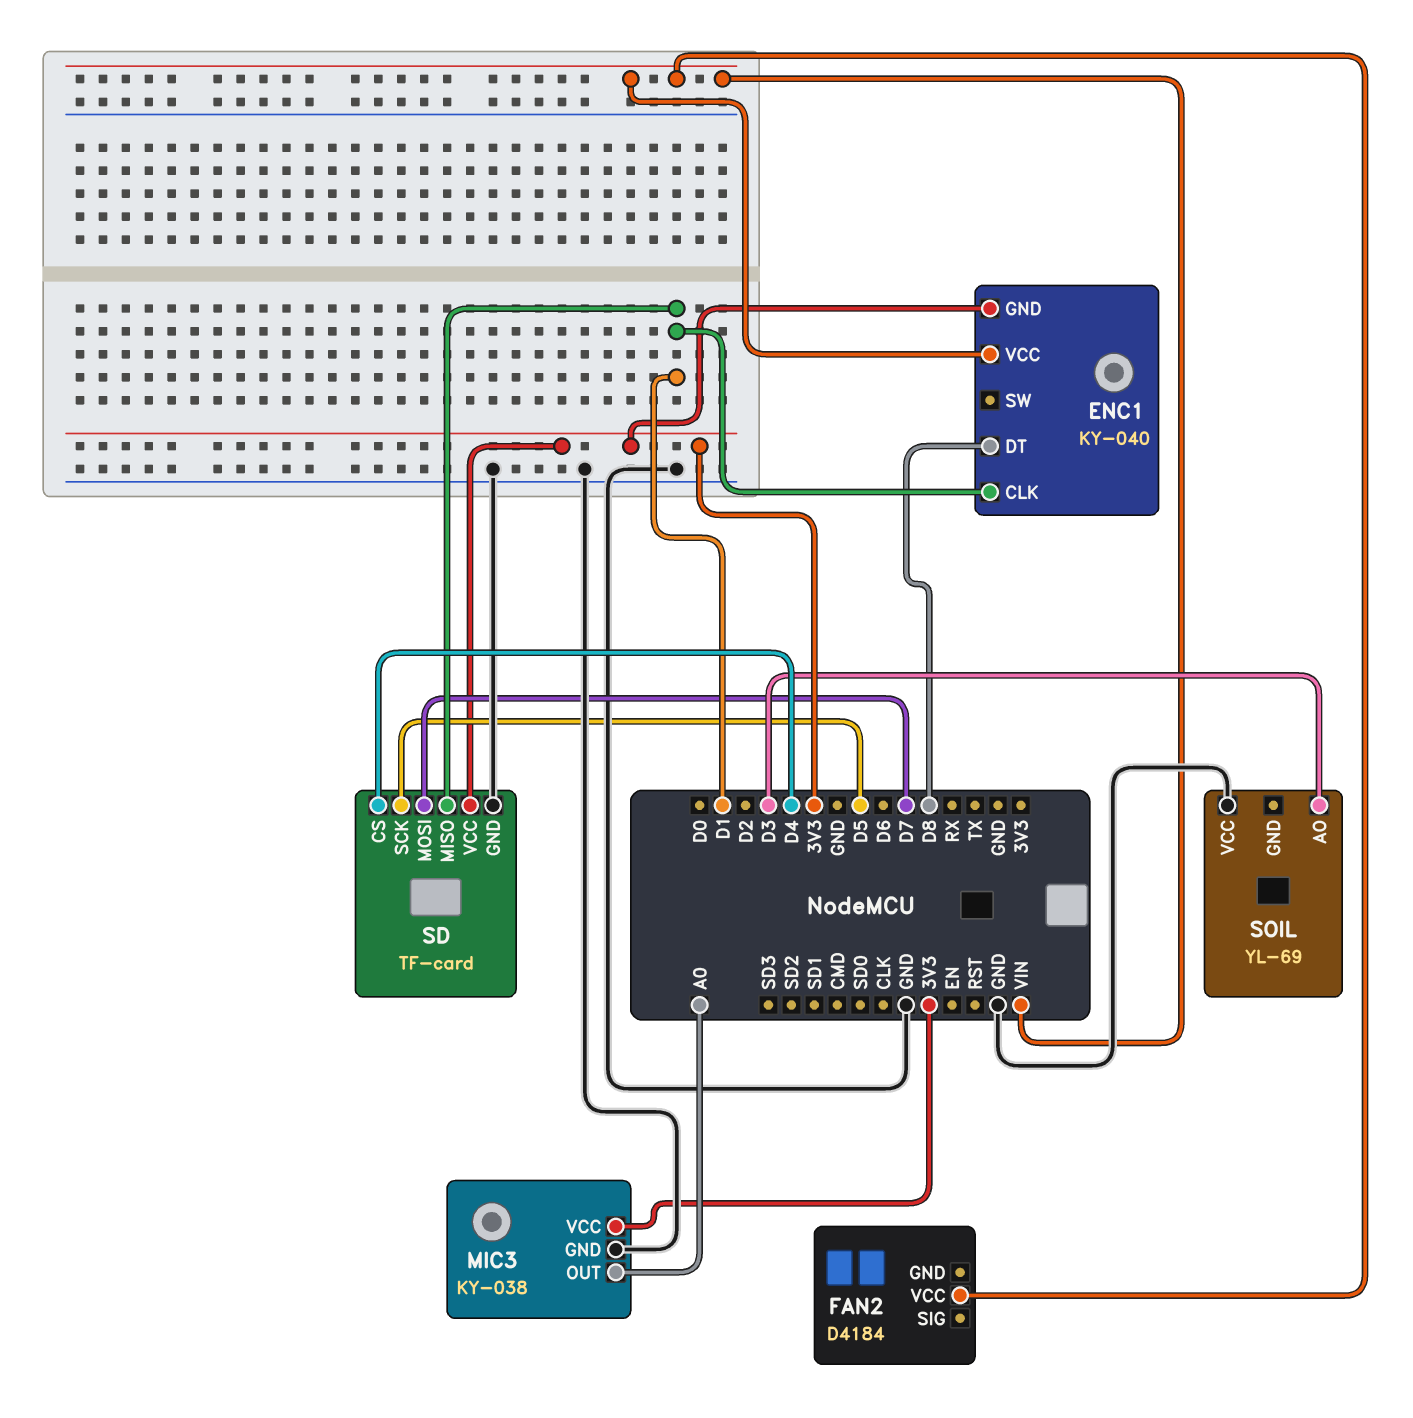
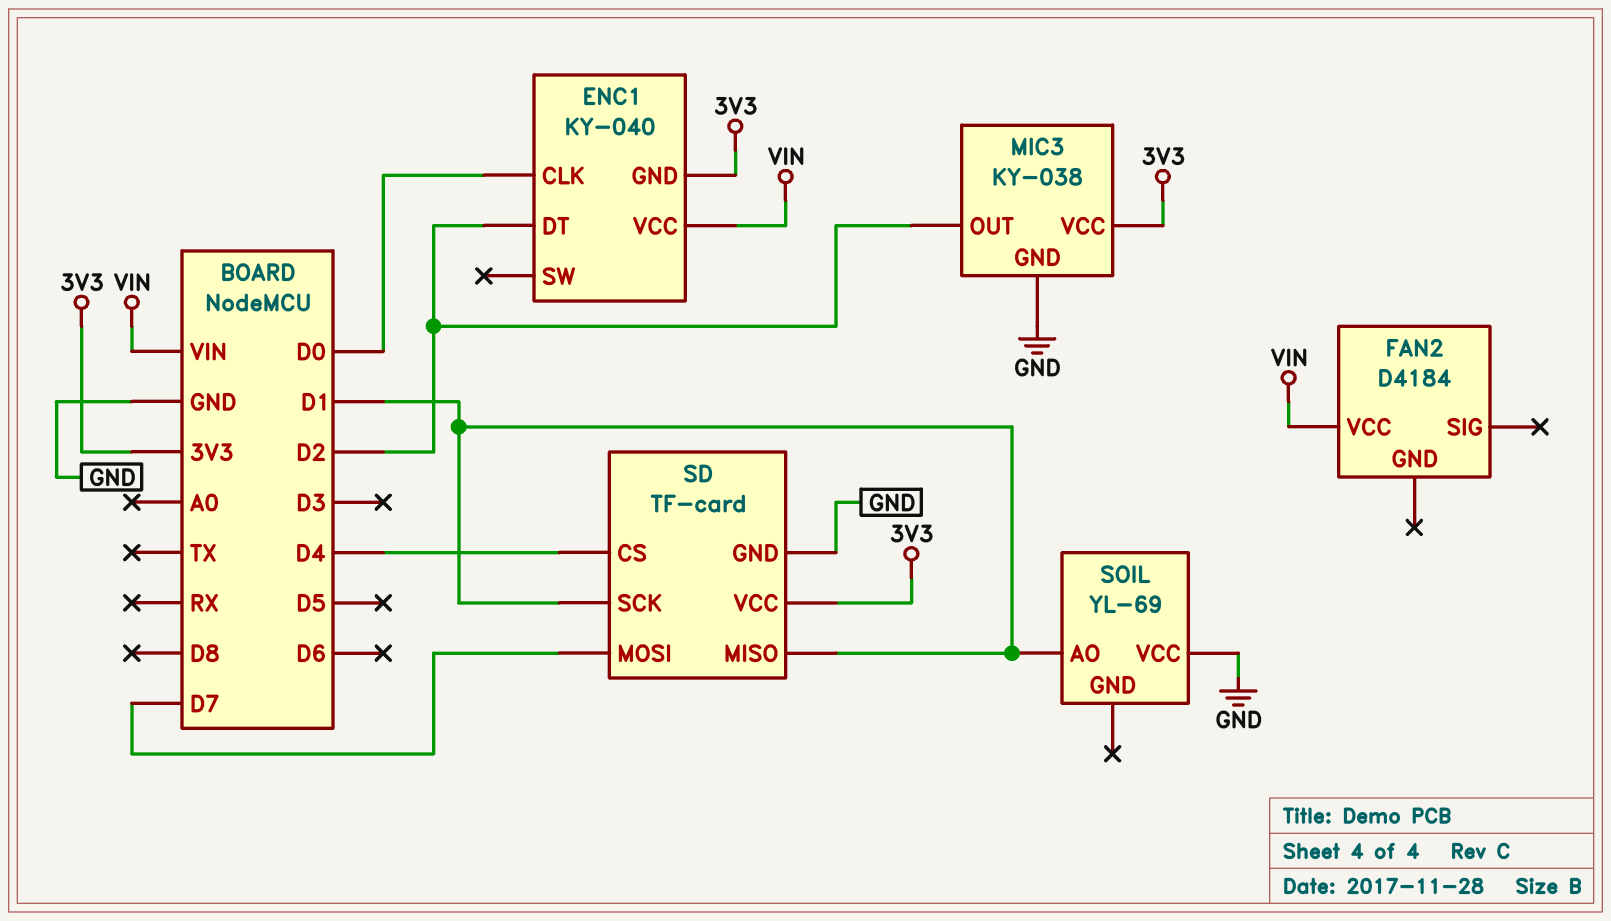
ENC1 pin CLK: D1 -> D0
ENC1 pin DT: D8 -> D2
MIC3 pin OUT: A0 -> D2
SD pin SCK: D5 -> D1
SOIL pin AO: D3 -> D1

